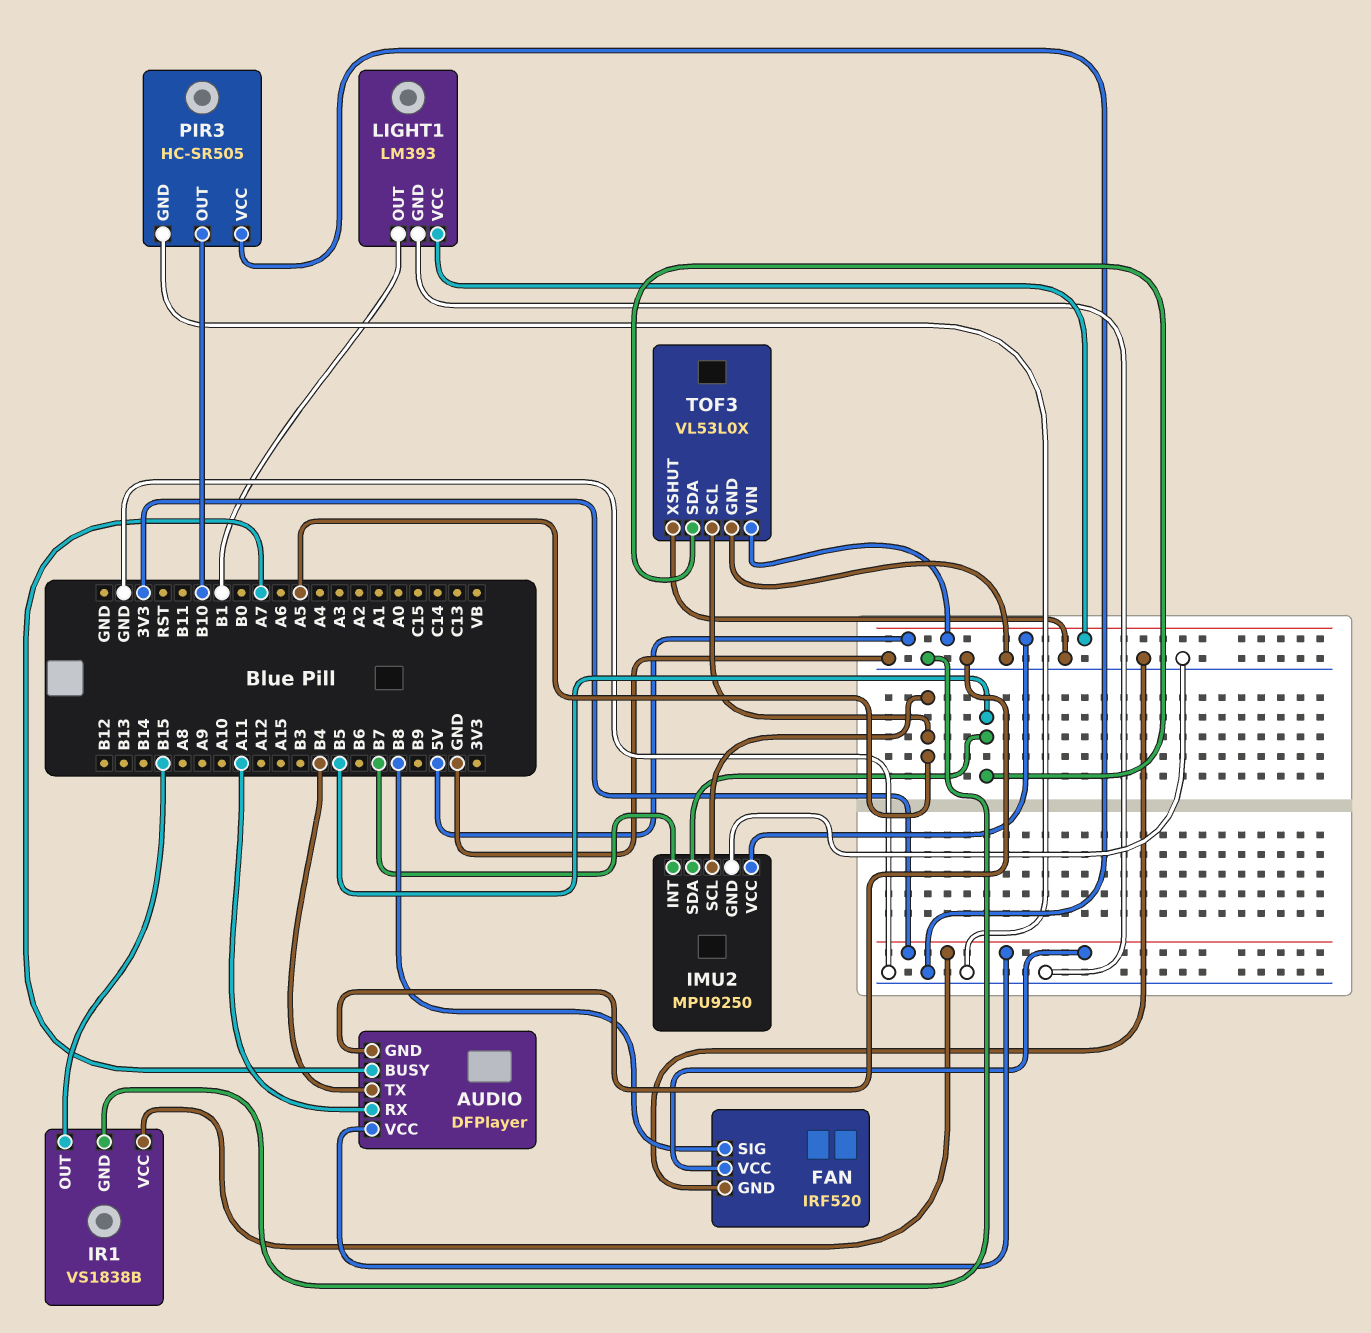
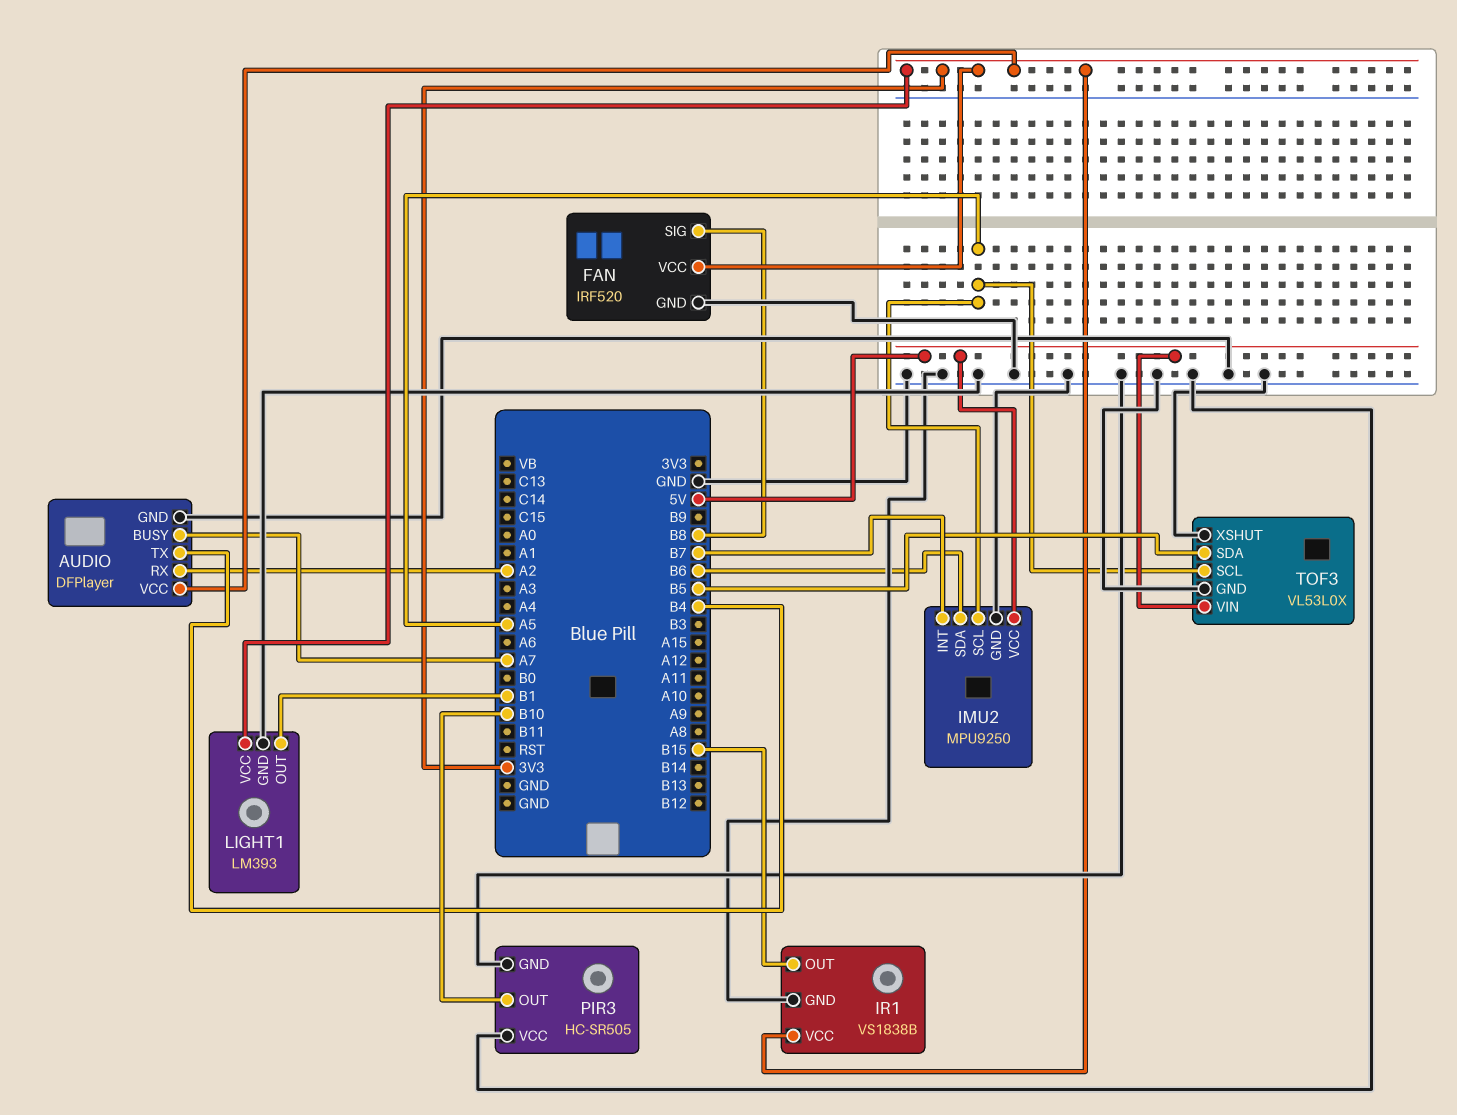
AUDIO pin RX: A11 -> A2
IMU2 pin SDA: B5 -> B6
LIGHT1 pin VCC: 5V -> 3V3

